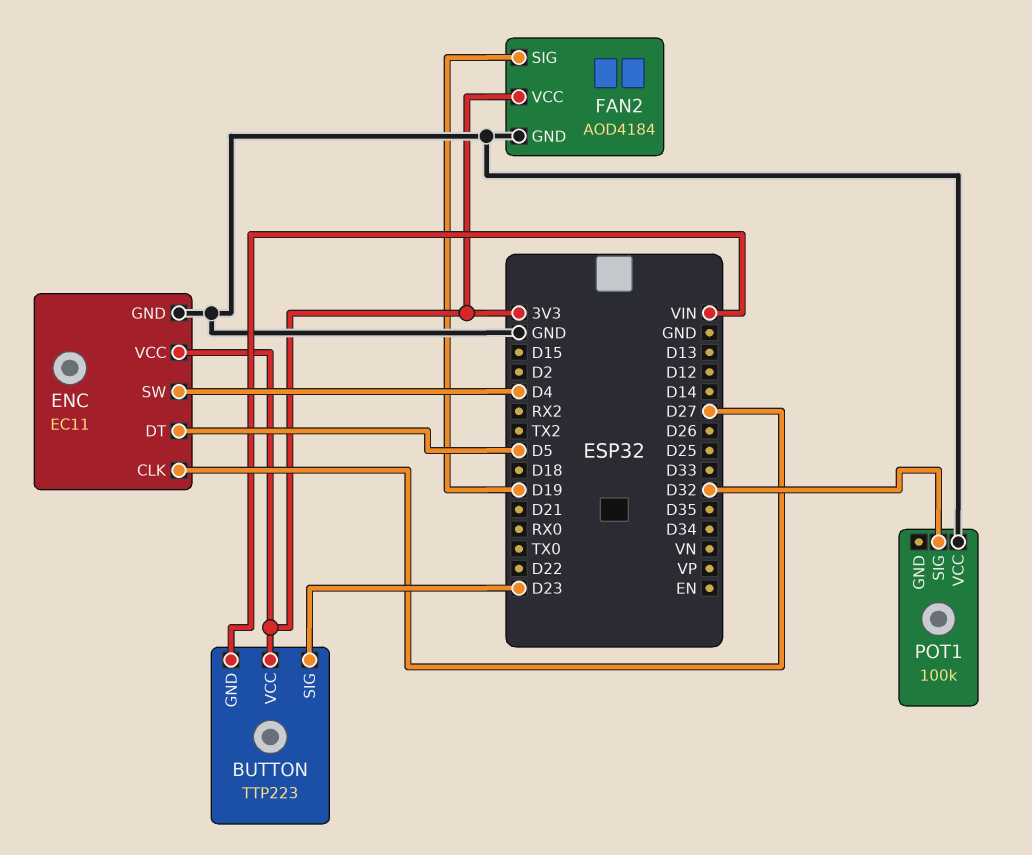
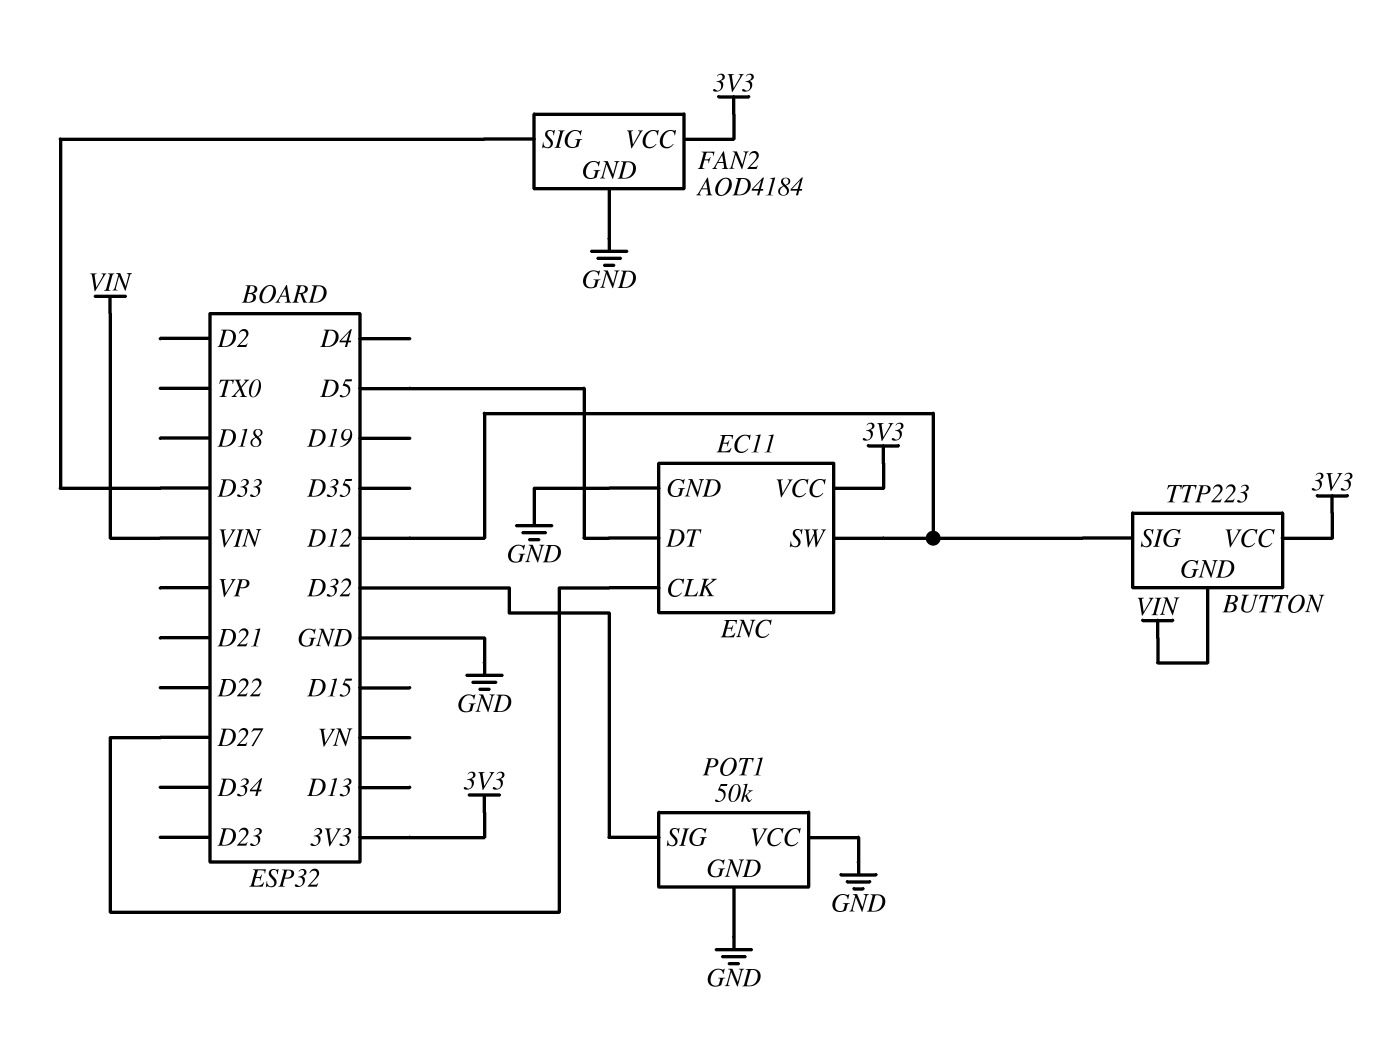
BUTTON pin SIG: D23 -> D12
ENC pin SW: D4 -> D12
FAN2 pin SIG: D19 -> D33
POT1: 100k -> 50k
POT1 pin GND: none -> GND

